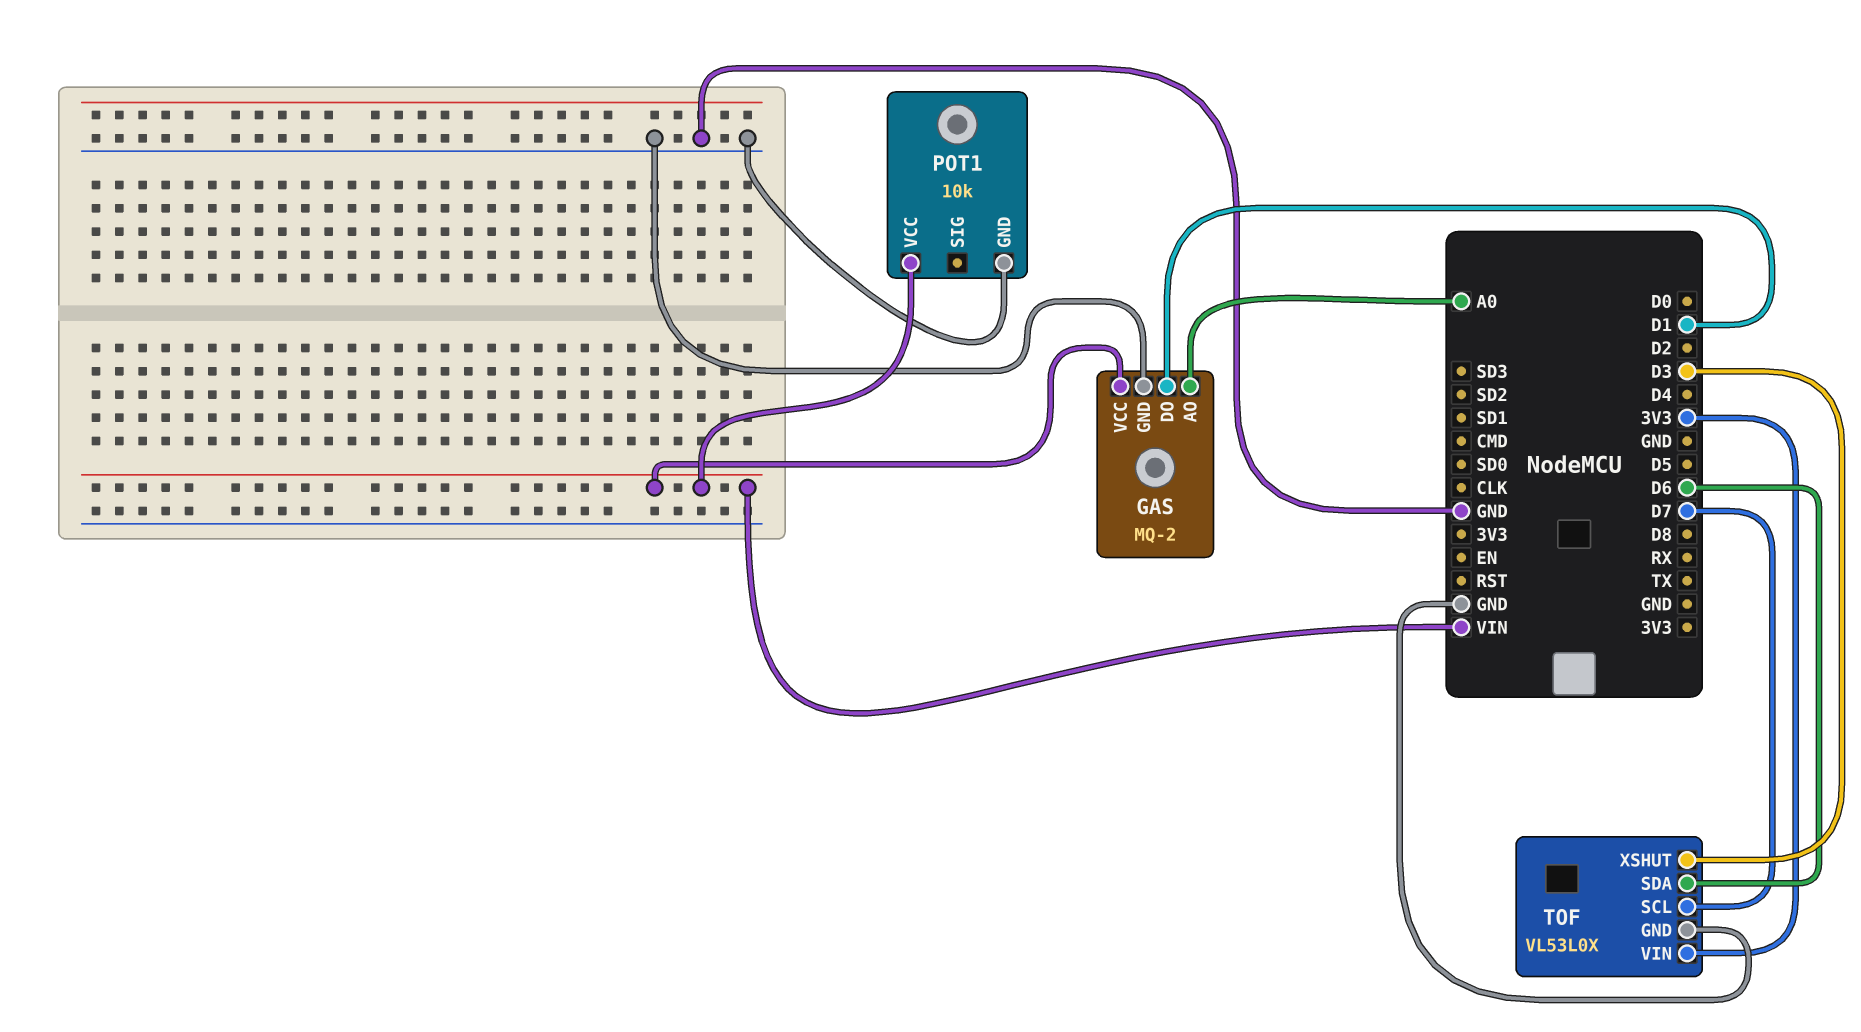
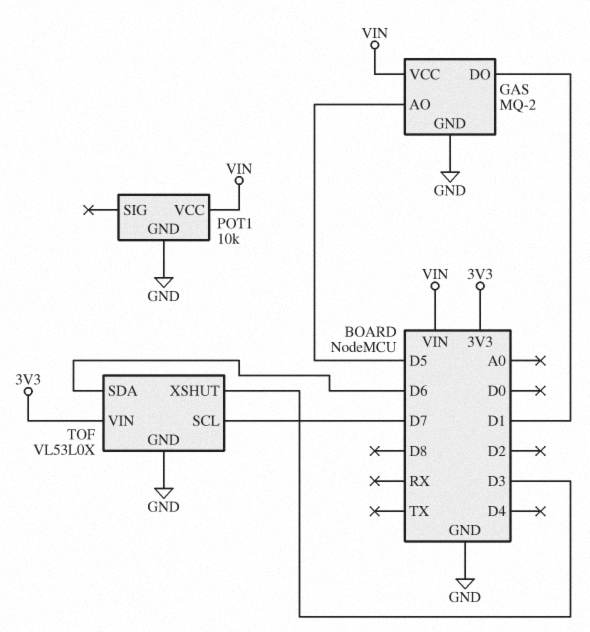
GAS pin AO: A0 -> D5

